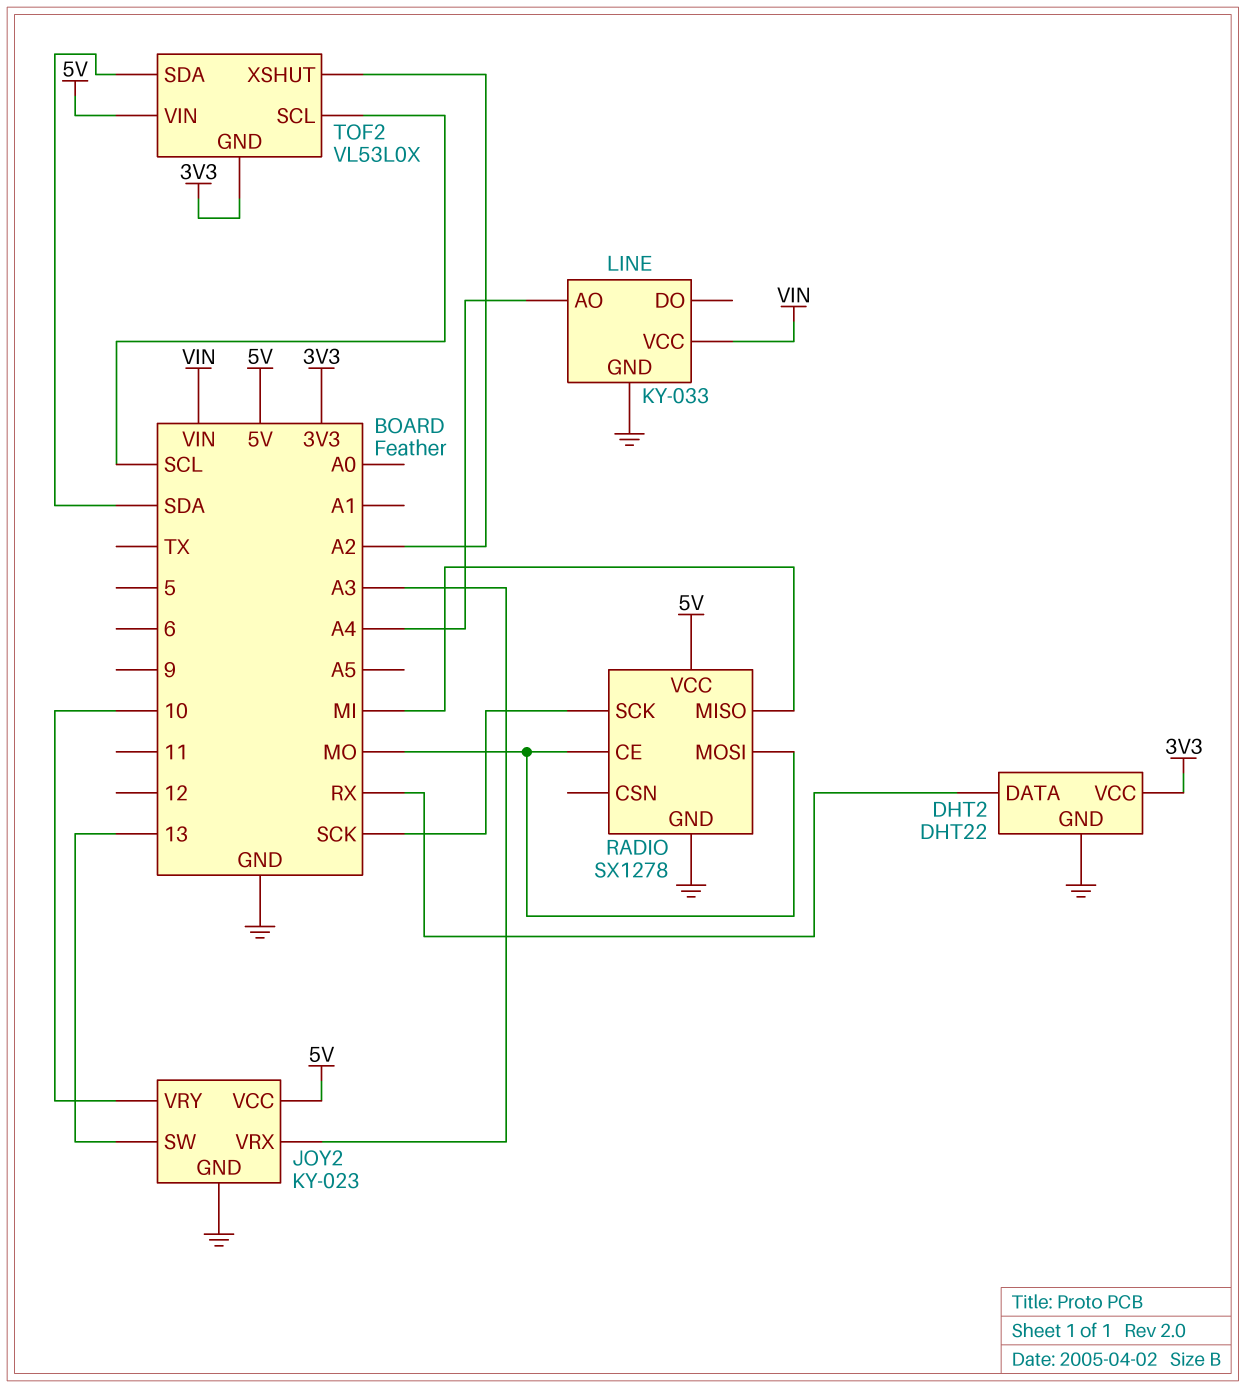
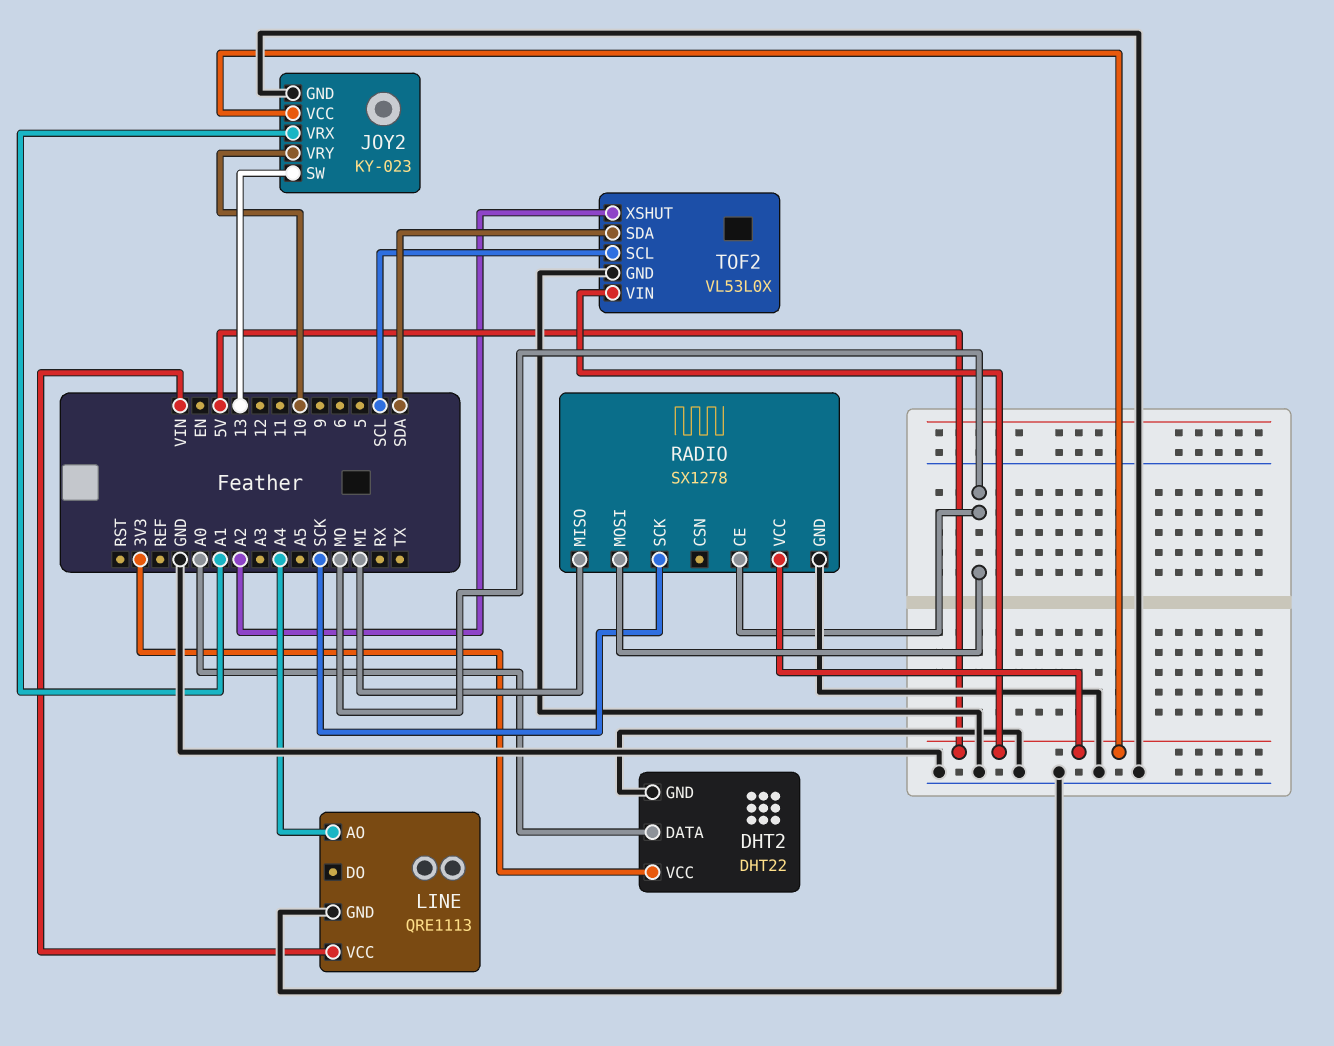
DHT2 pin DATA: RX -> A0
JOY2 pin VRX: A3 -> A1
LINE: KY-033 -> QRE1113
TOF2 pin GND: 3V3 -> GND

